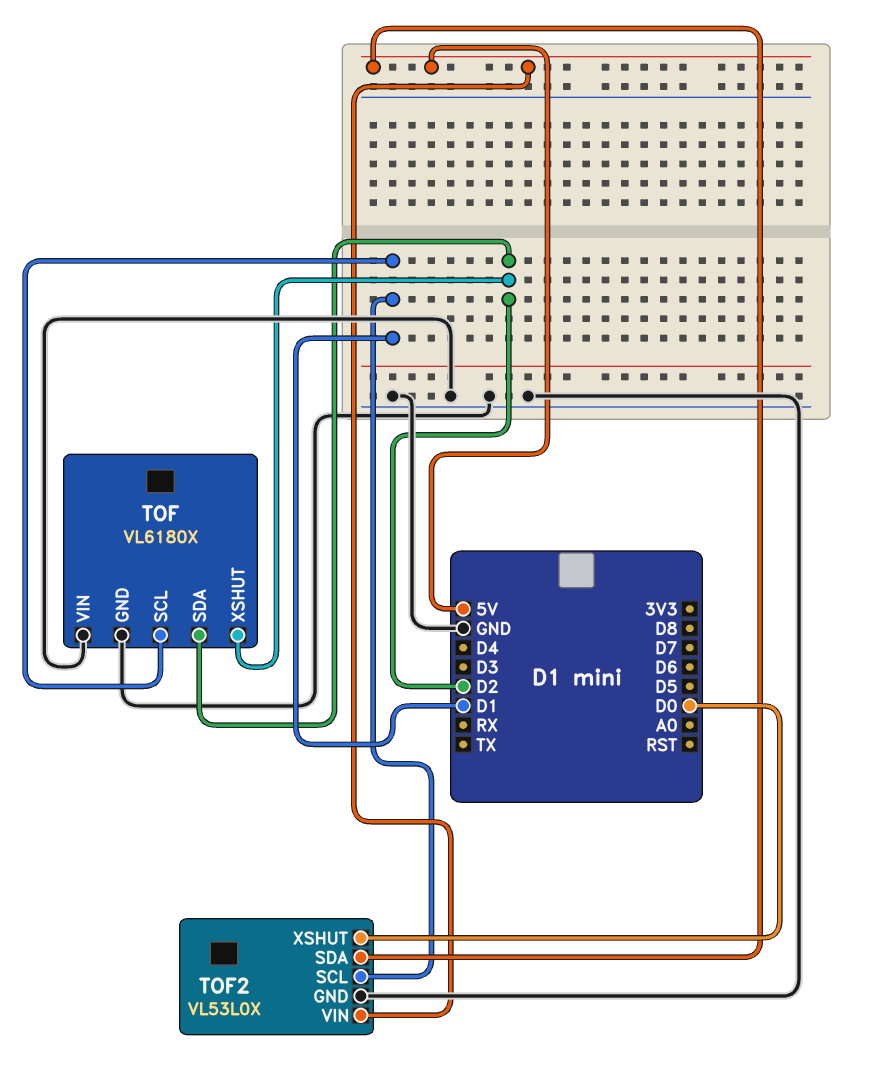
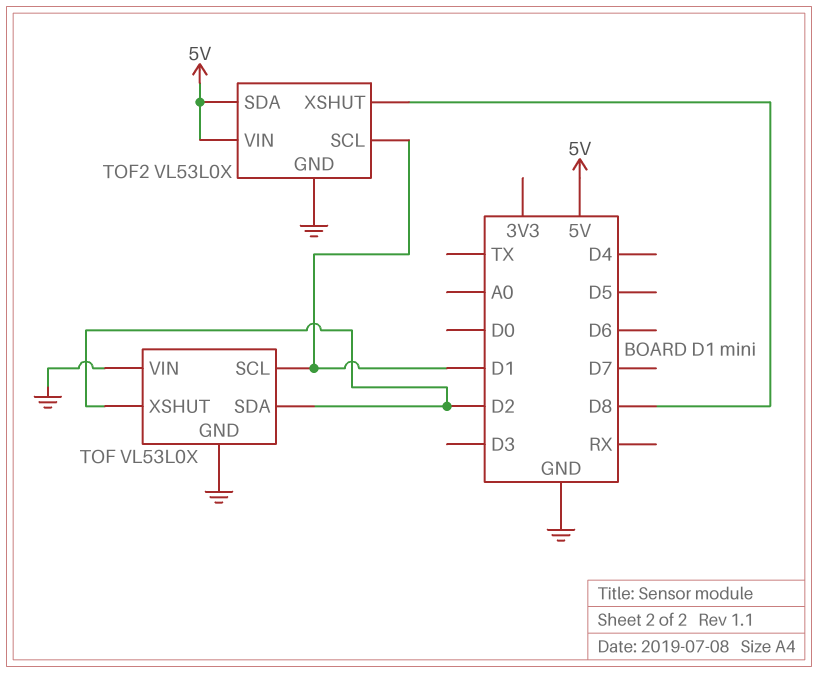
TOF: VL6180X -> VL53L0X
TOF2 pin XSHUT: D0 -> D8

